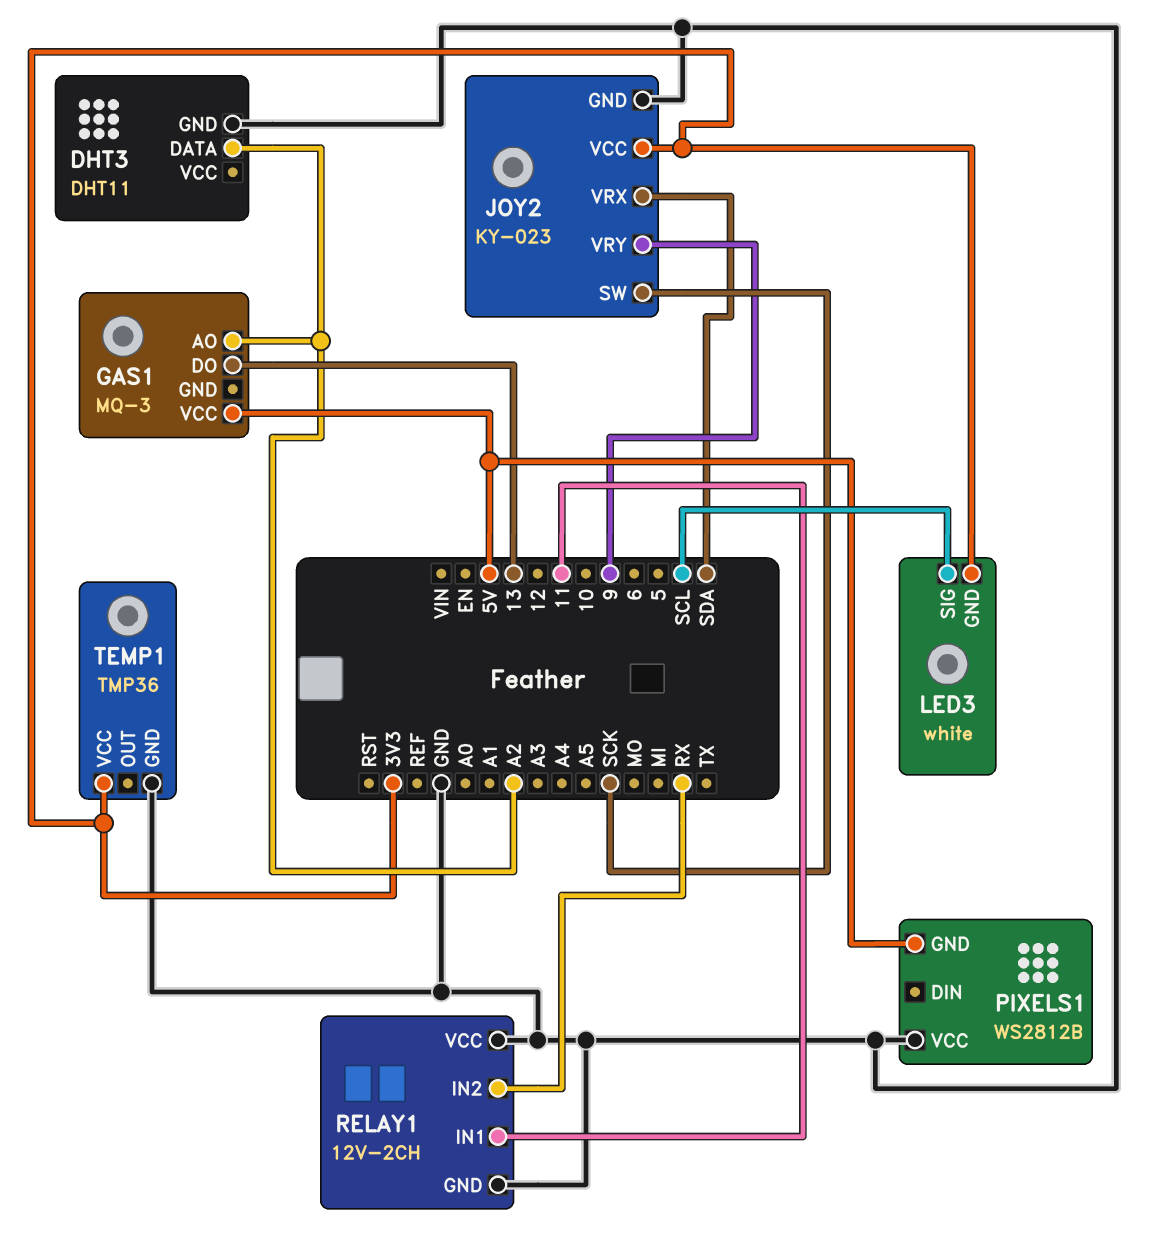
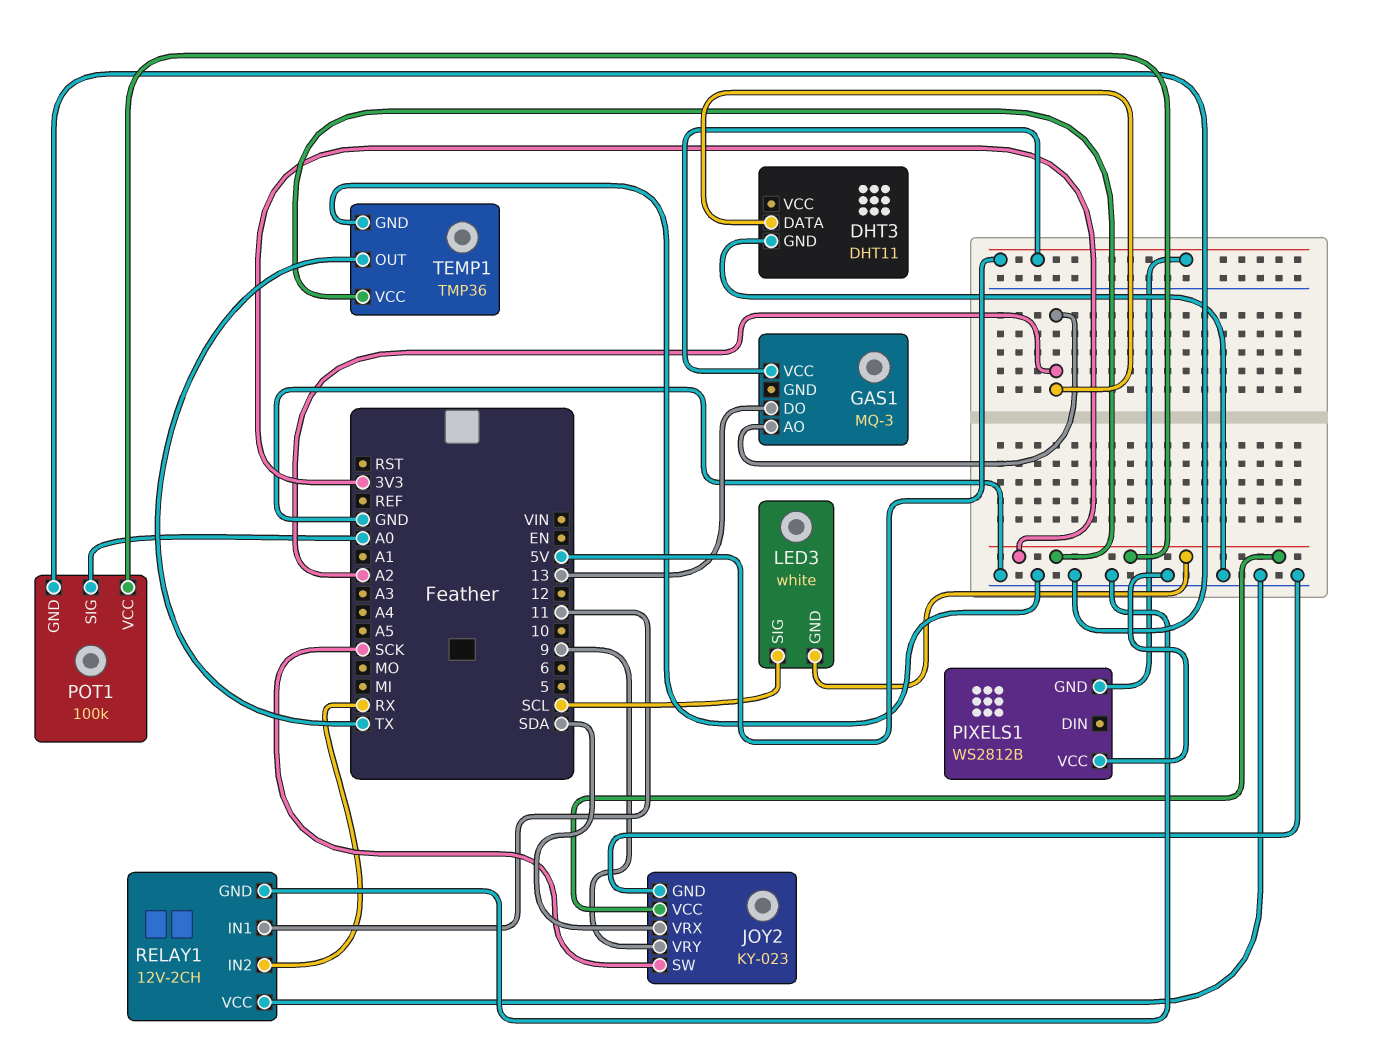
POT1: none -> 100k
POT1 pin GND: none -> GND
POT1 pin SIG: none -> A0
POT1 pin VCC: none -> 3V3
TEMP1 pin OUT: none -> TX

